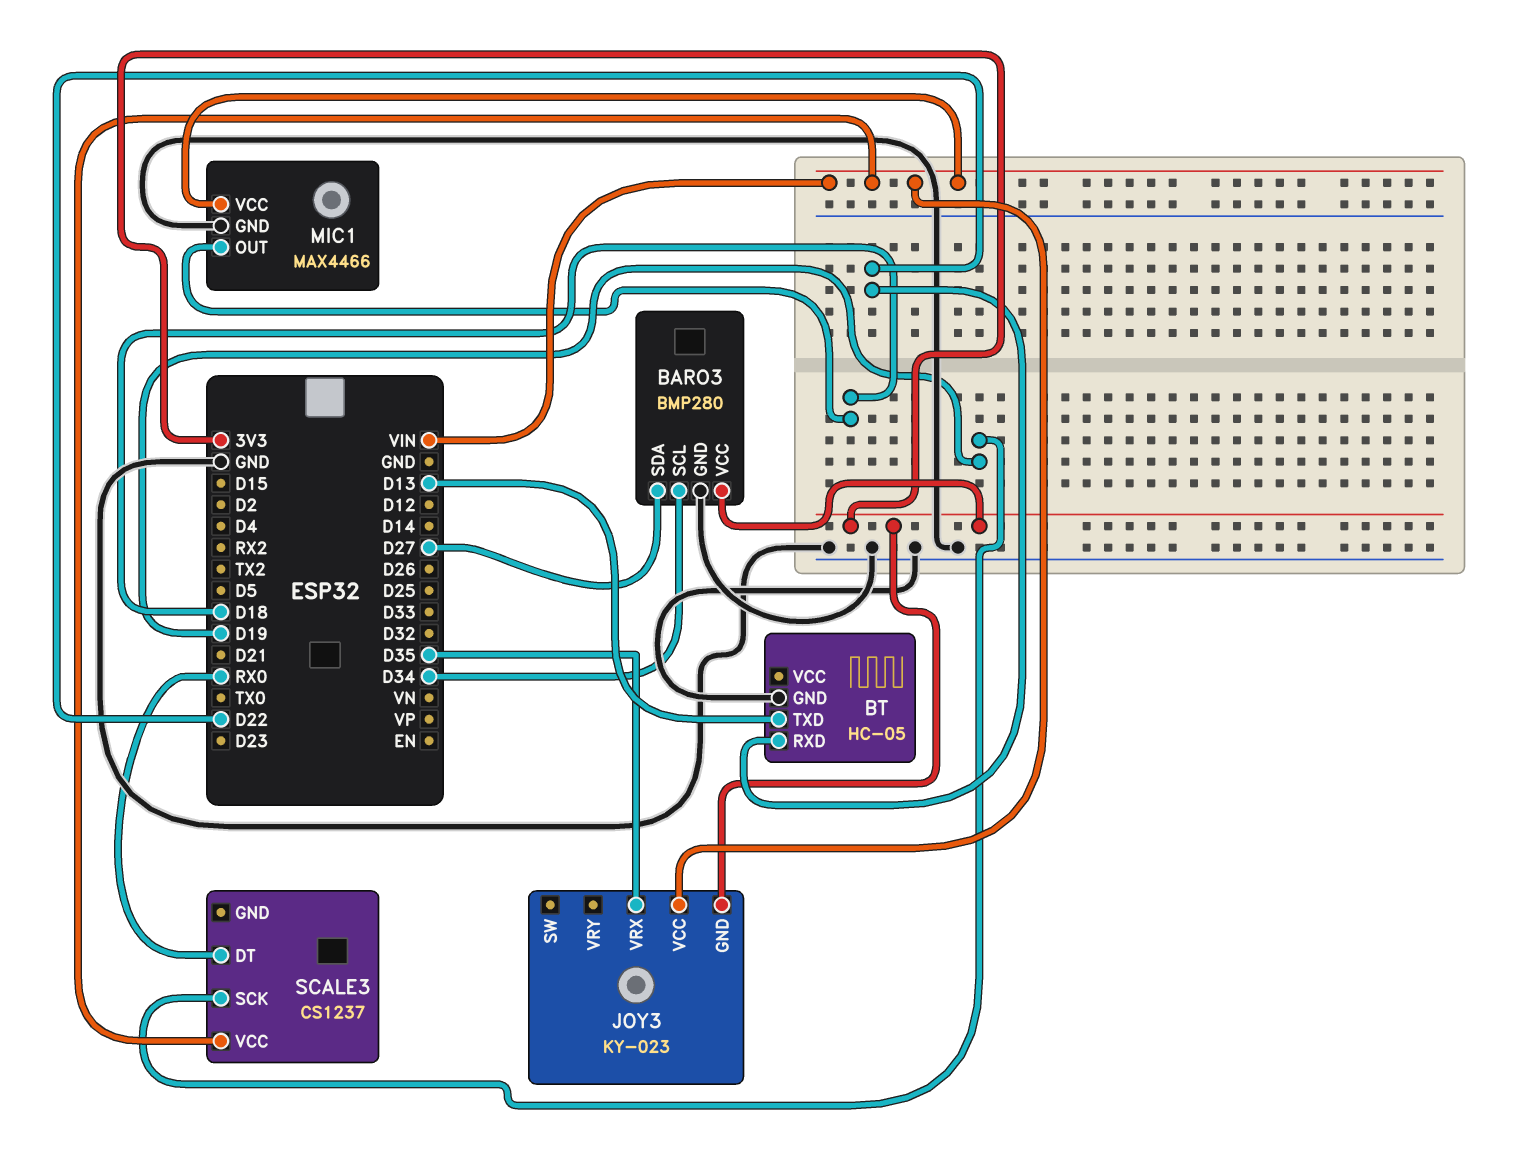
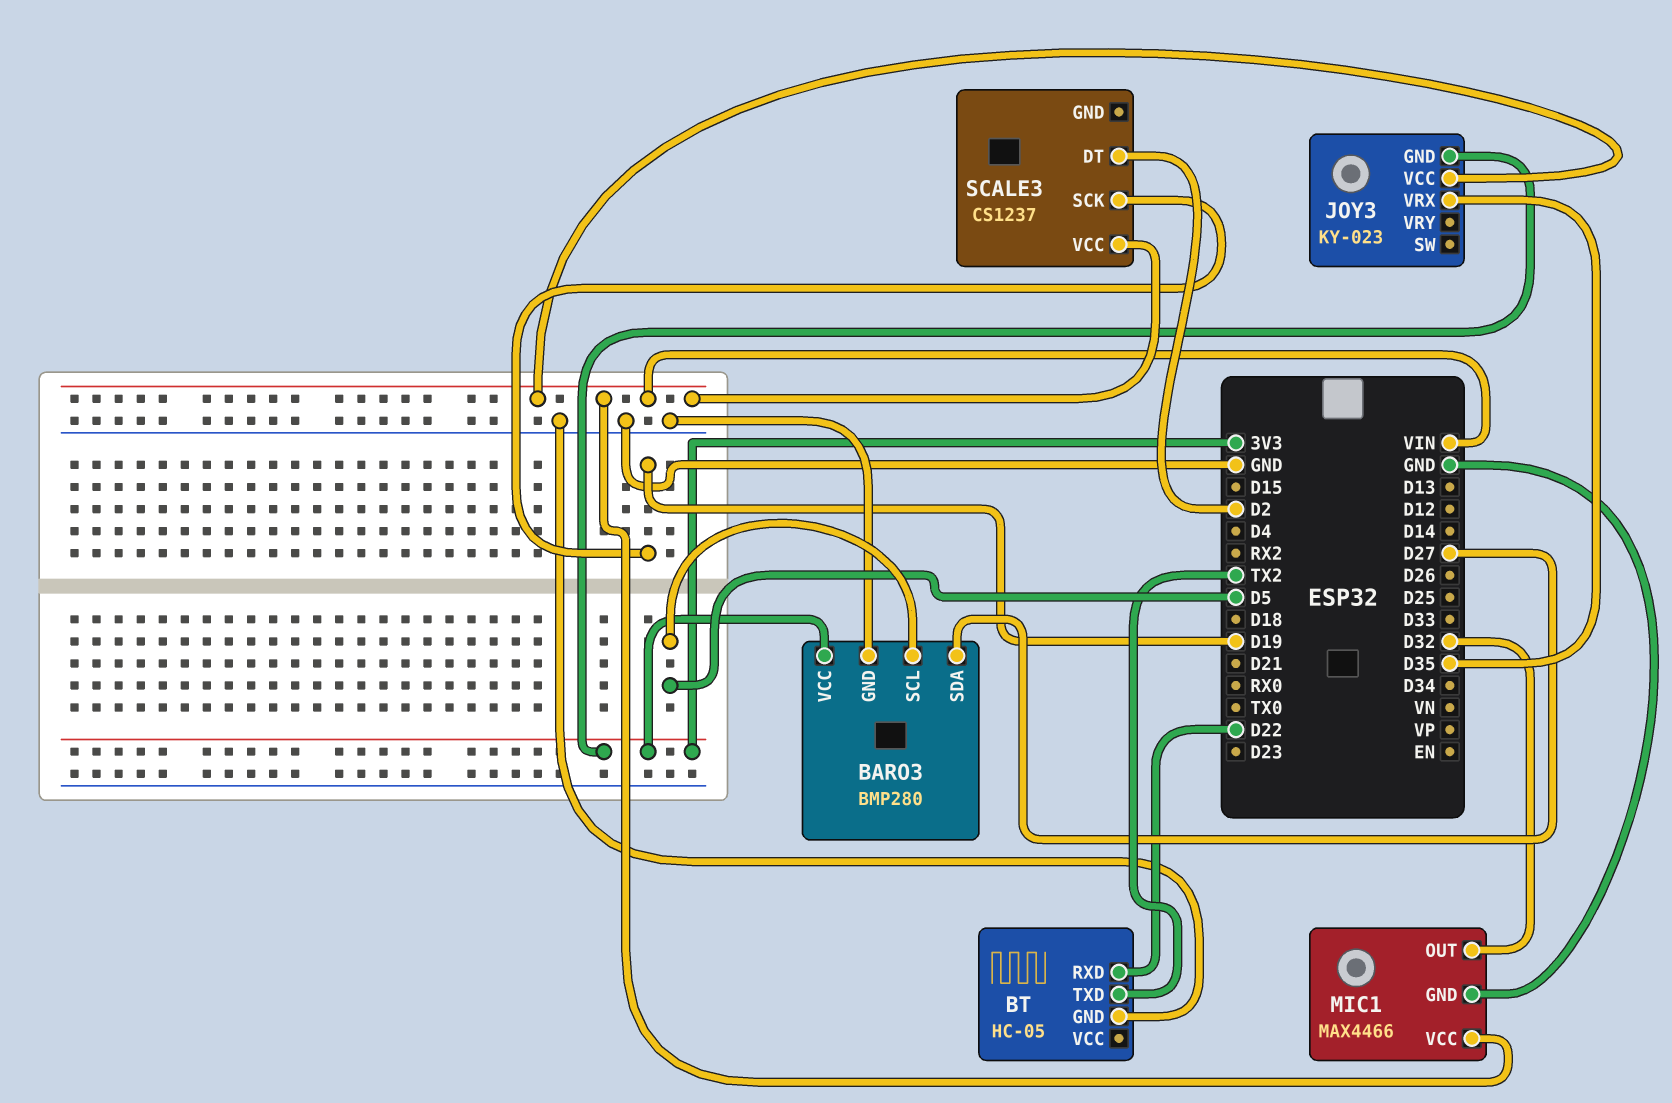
BARO3 pin SCL: D34 -> D5
BT pin TXD: D13 -> TX2
MIC1 pin OUT: D18 -> D32
SCALE3 pin DT: RX0 -> D2

